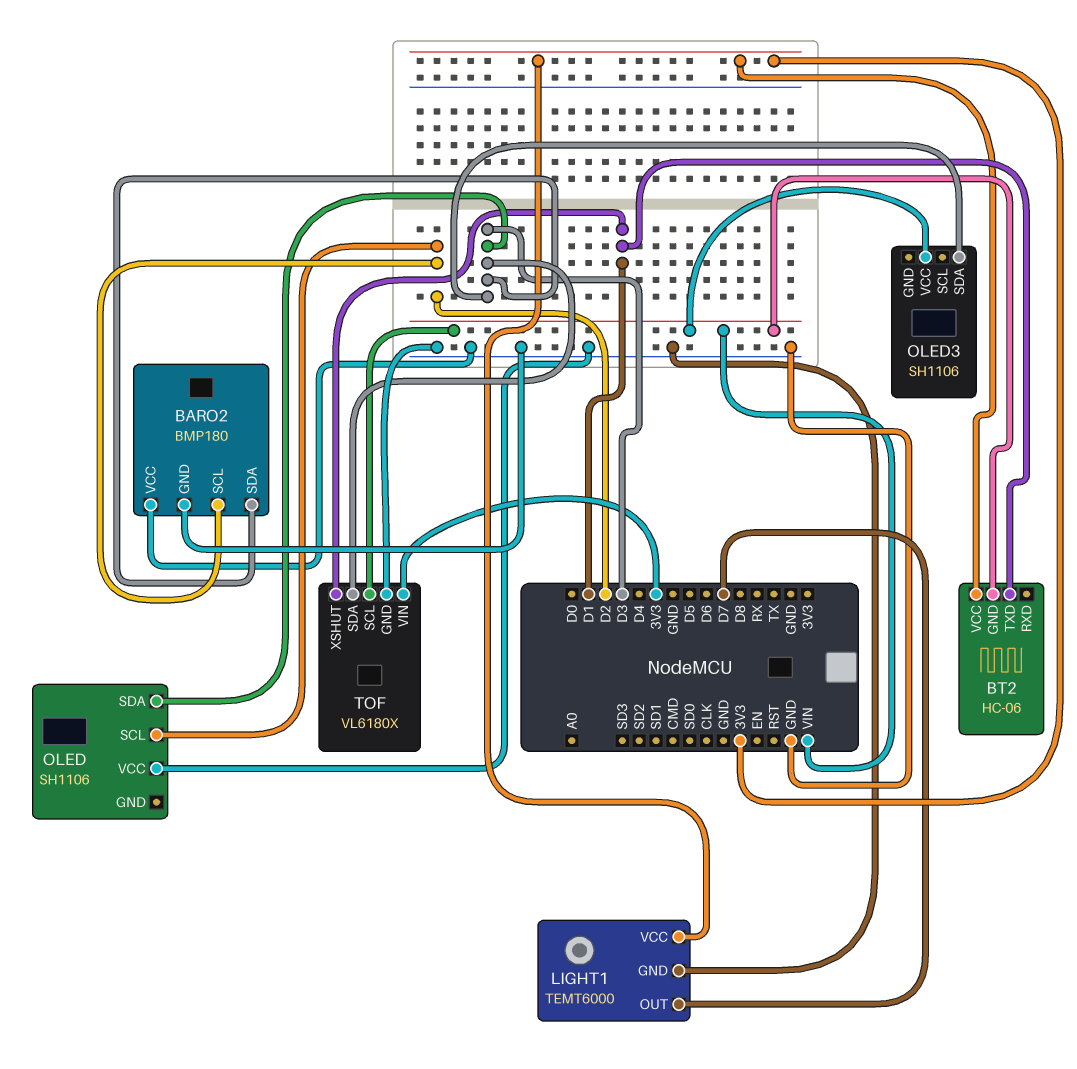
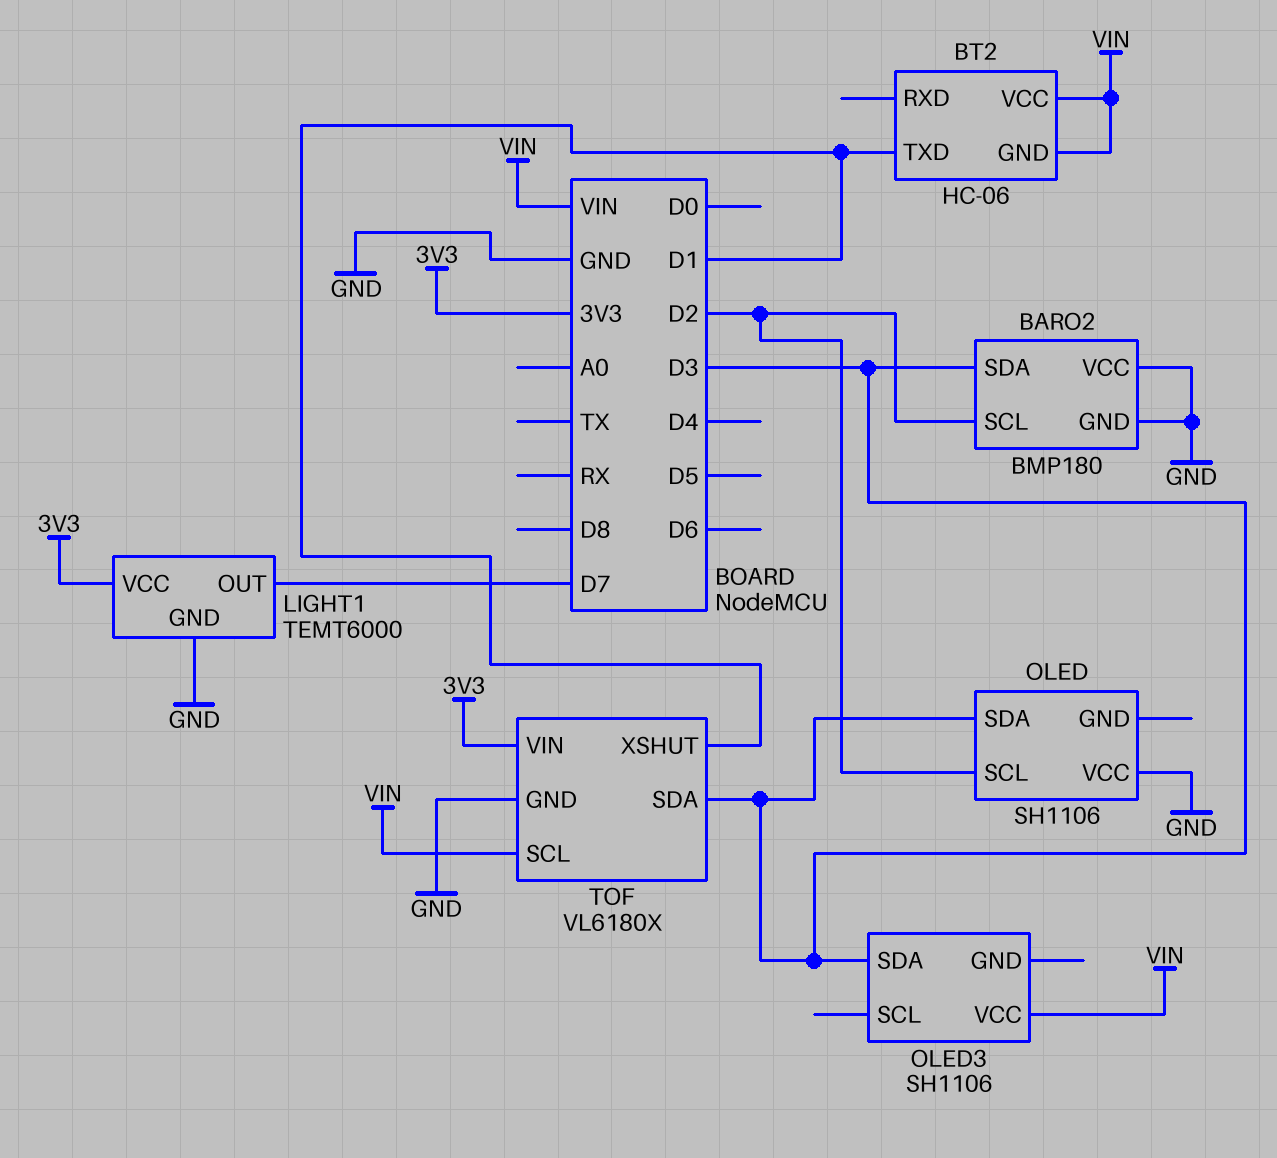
BT2 pin VCC: 3V3 -> VIN

